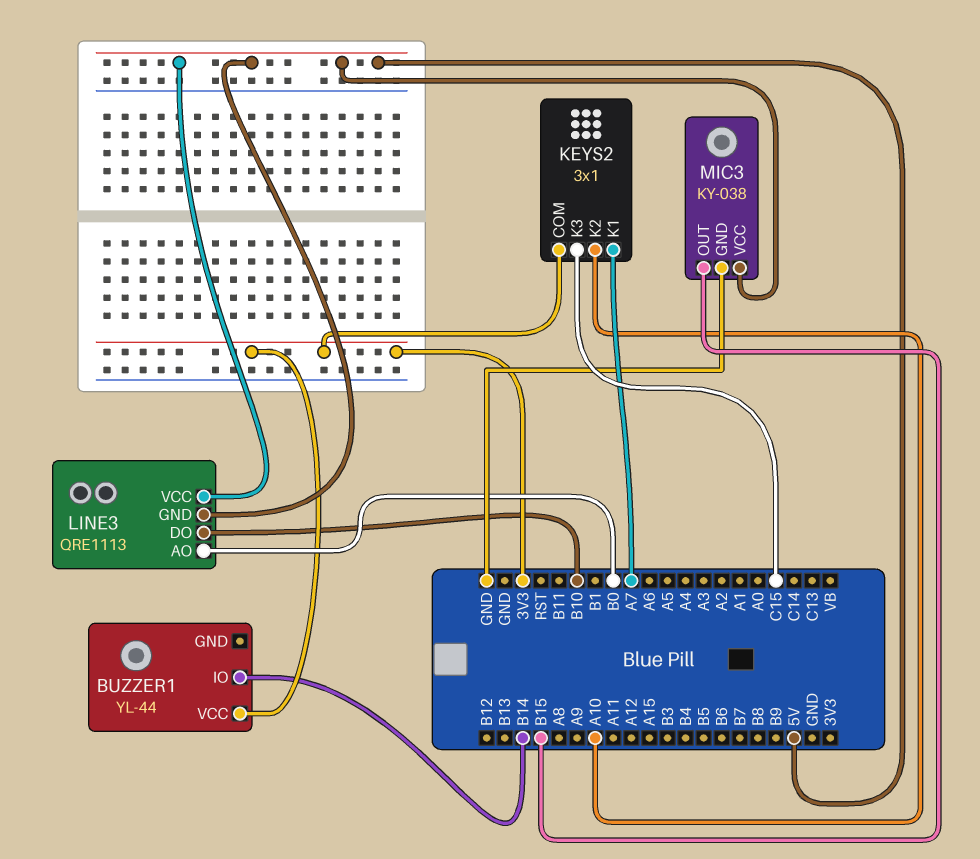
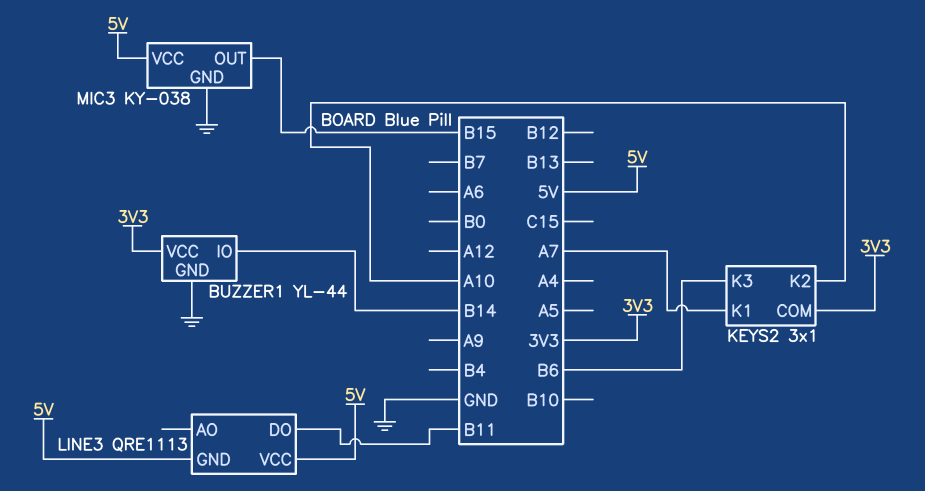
BUZZER1 pin GND: none -> GND
KEYS2 pin K3: C15 -> B6
LINE3 pin AO: B0 -> none
LINE3 pin DO: B10 -> B11

